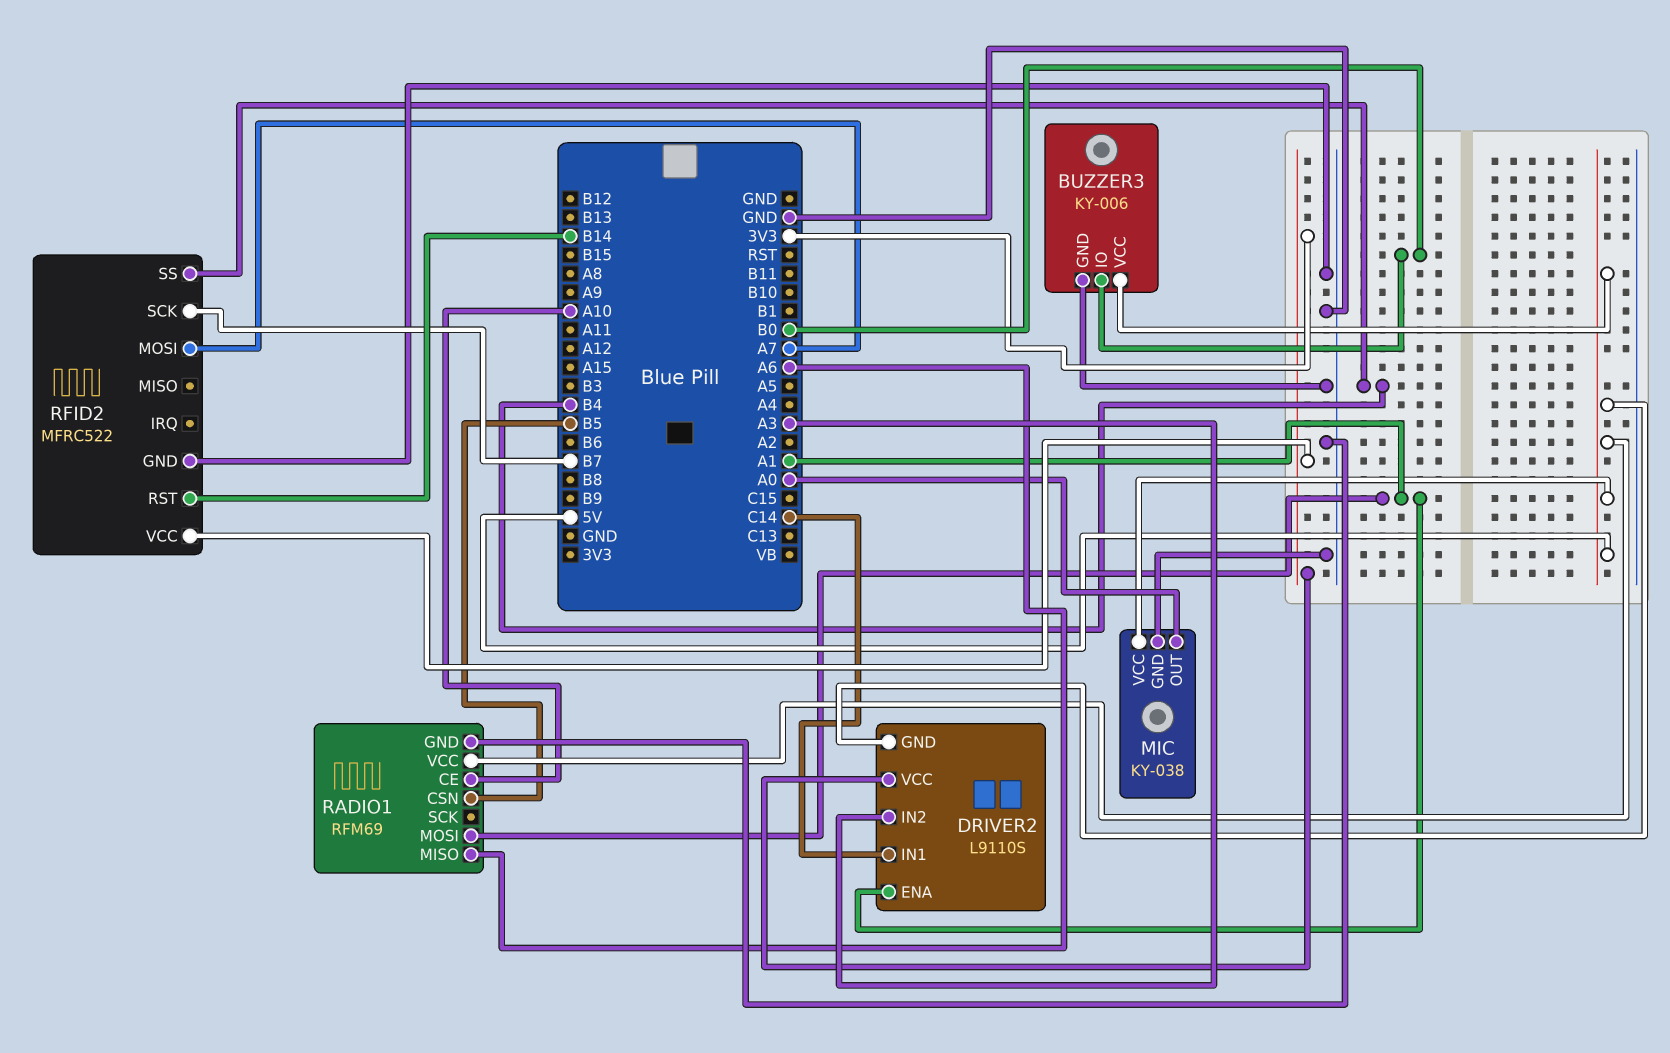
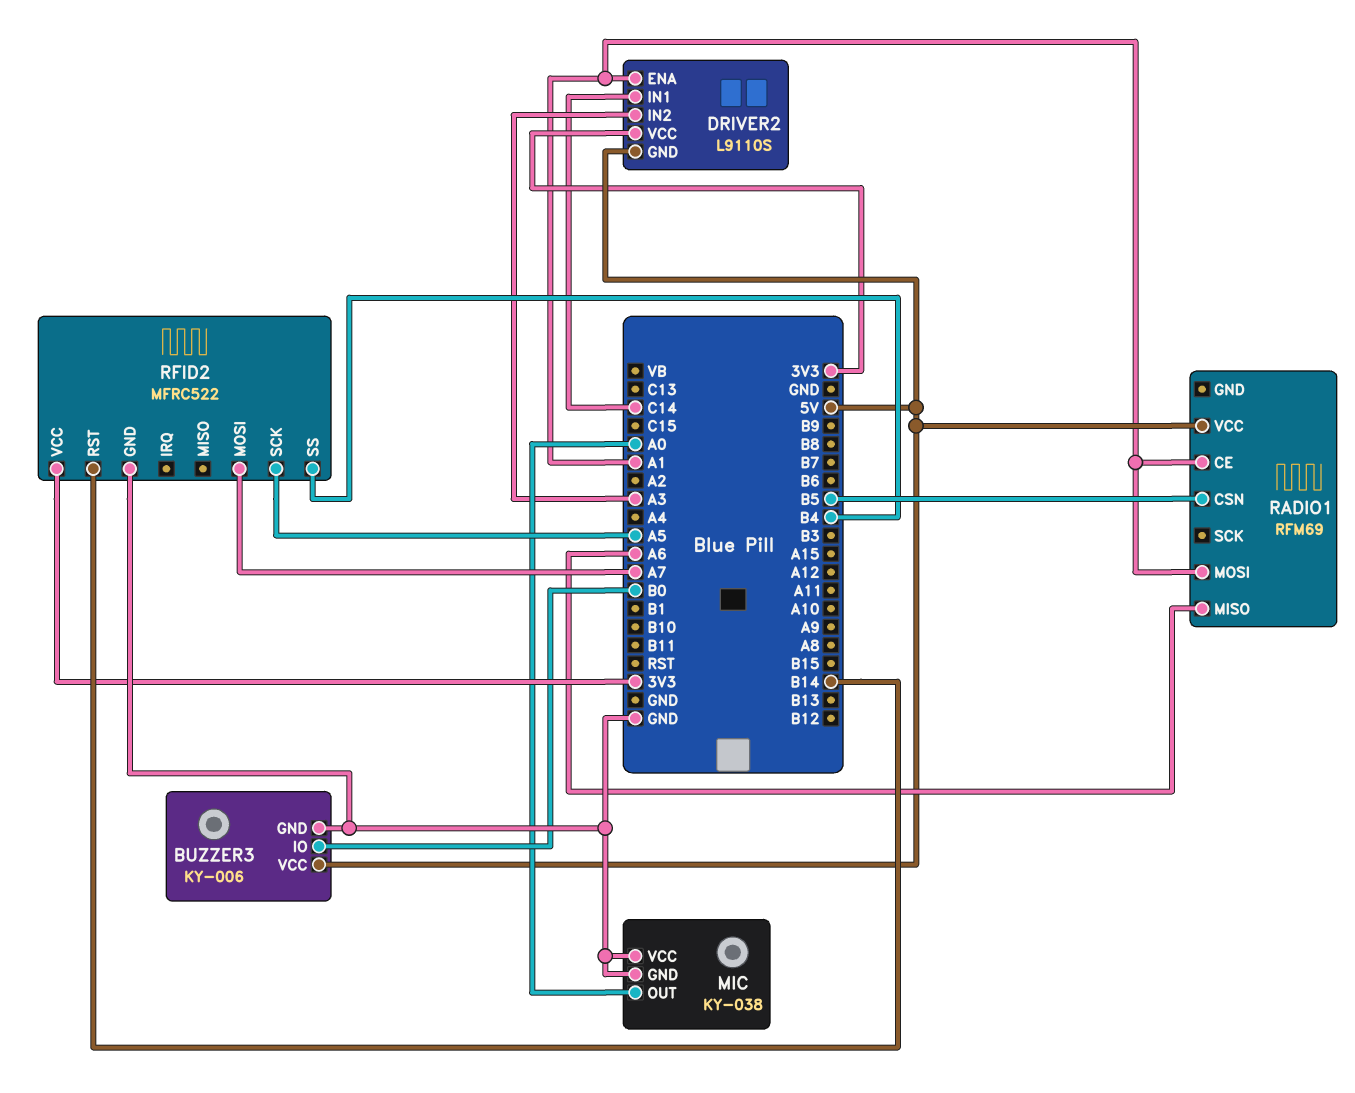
MIC pin VCC: 5V -> GND
RADIO1 pin CE: A10 -> A1
RADIO1 pin GND: GND -> none
RFID2 pin SCK: B7 -> A5

